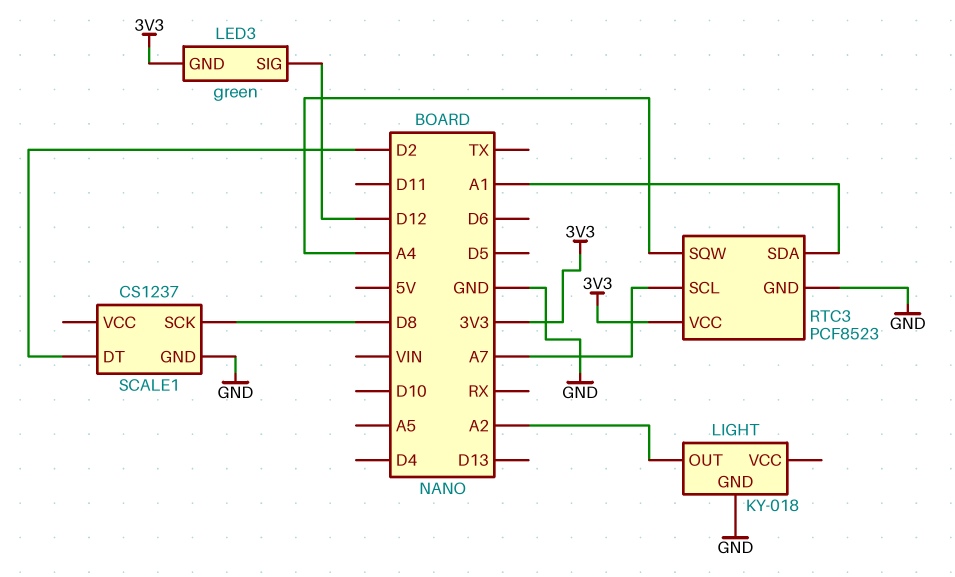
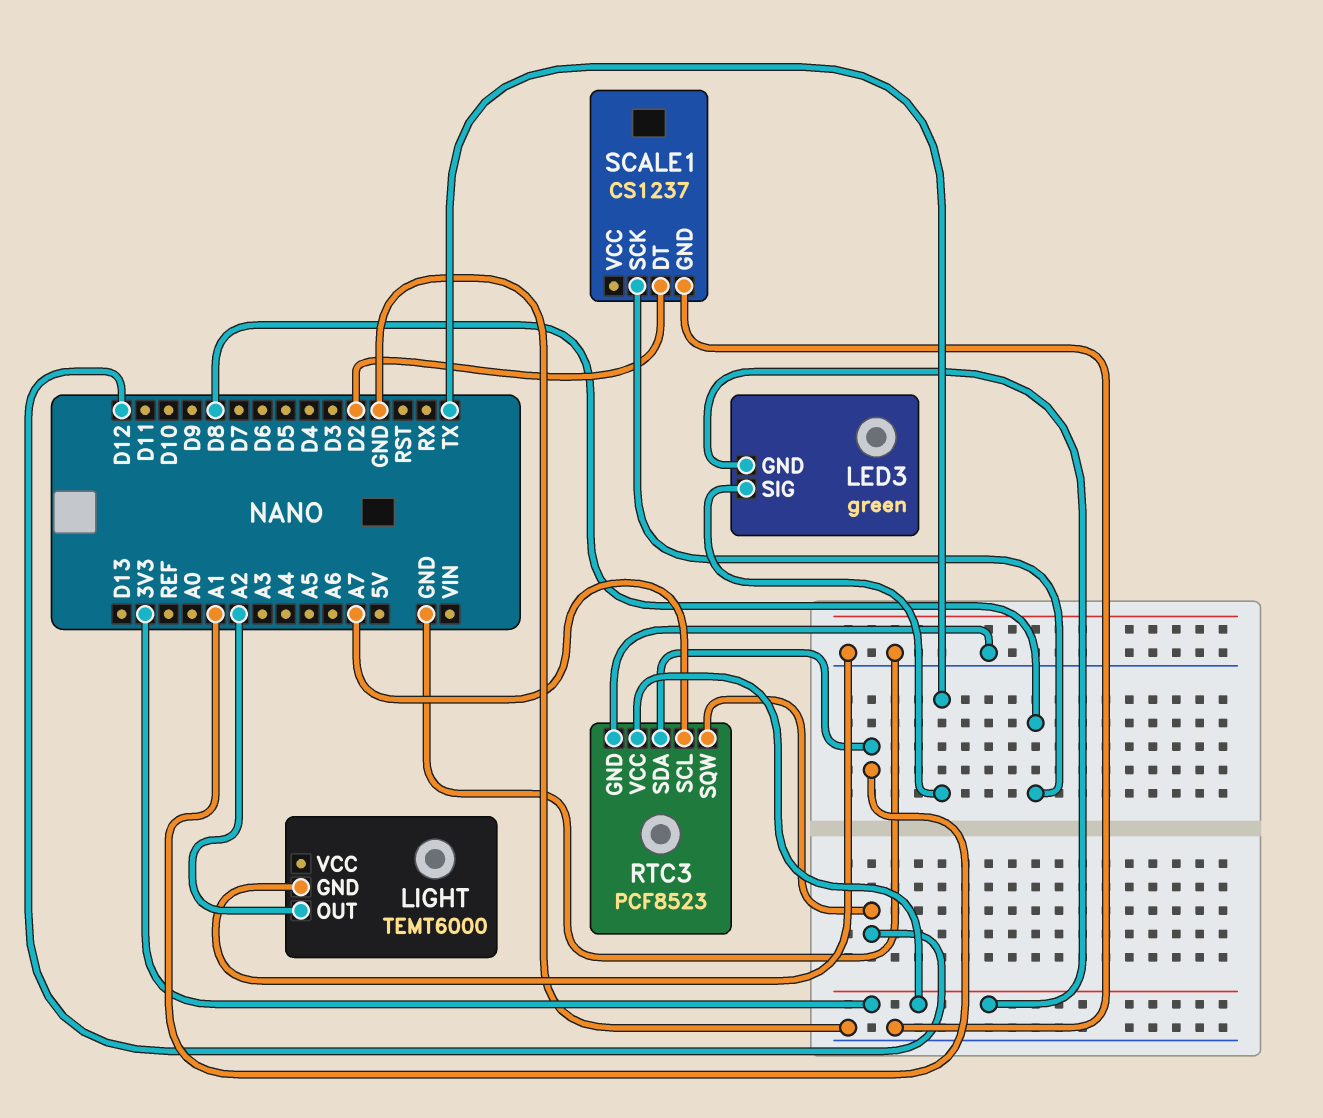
LED3 pin SIG: D12 -> TX
LIGHT: KY-018 -> TEMT6000
RTC3 pin SQW: A4 -> D12

